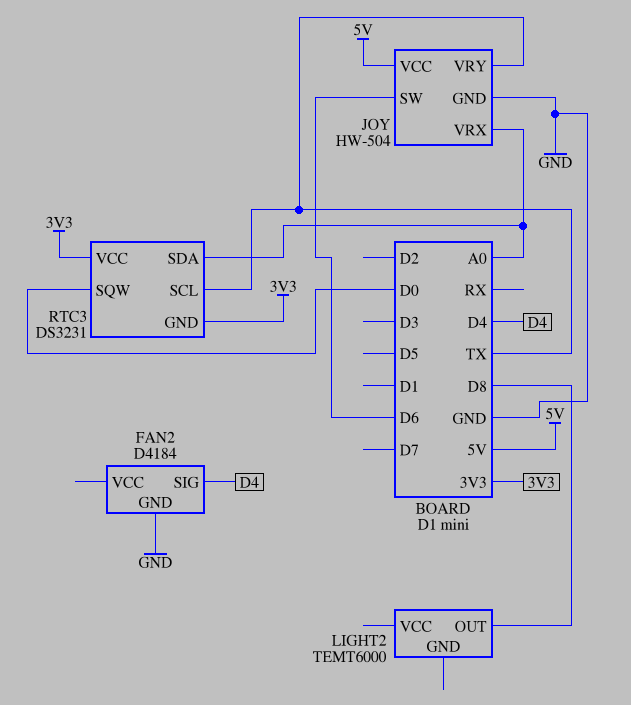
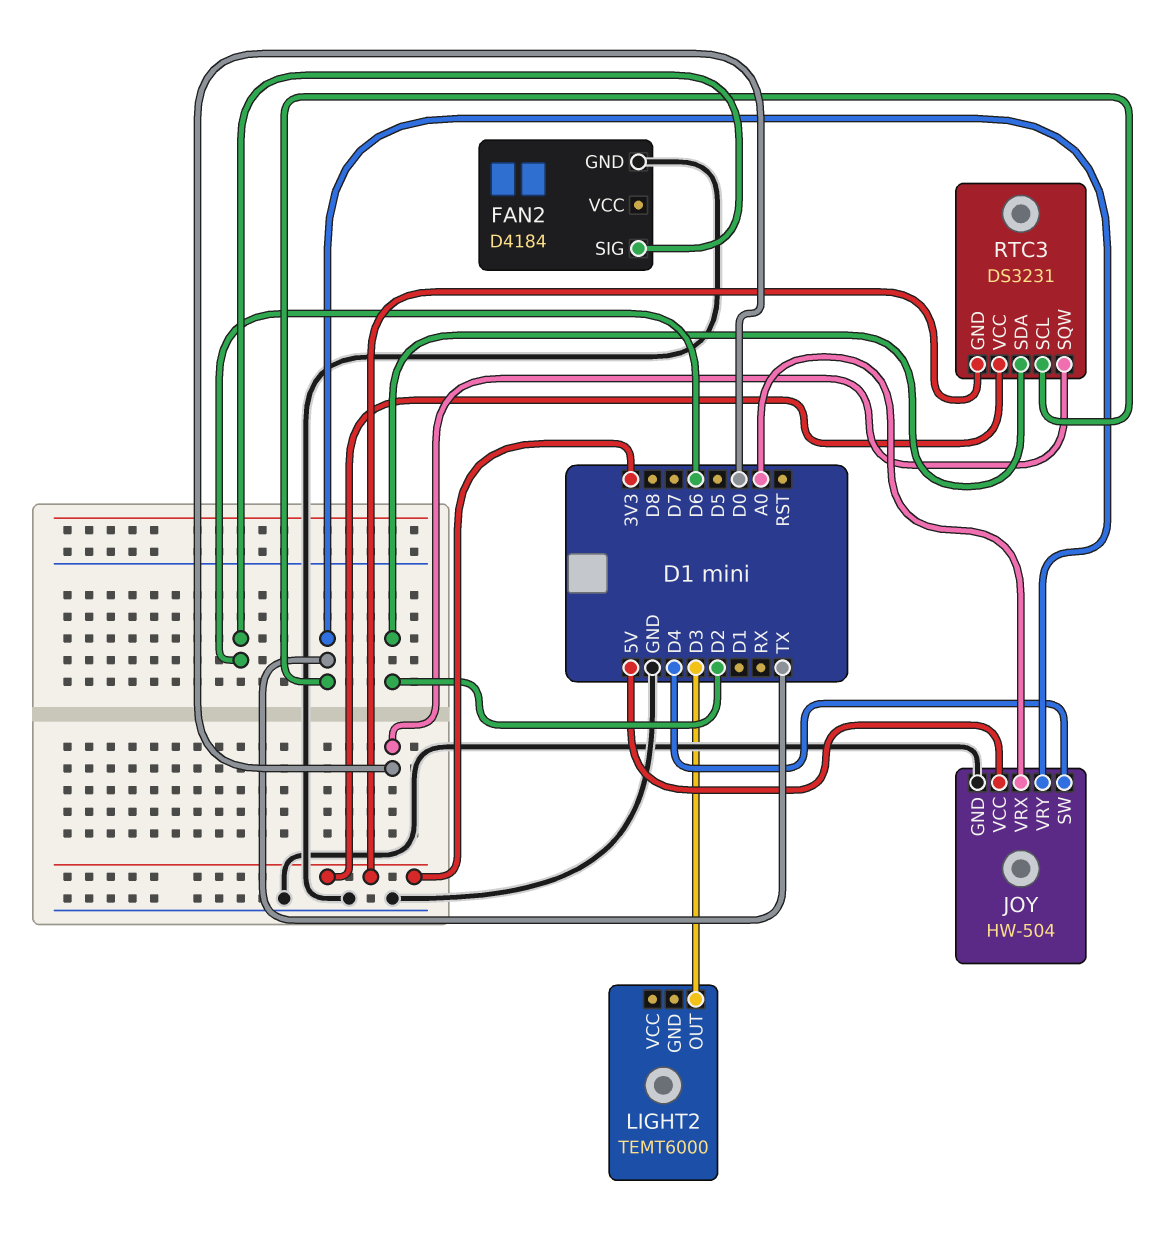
FAN2 pin SIG: D4 -> D6
JOY pin SW: D6 -> D4
LIGHT2 pin OUT: D8 -> D3
RTC3 pin SDA: A0 -> D2

